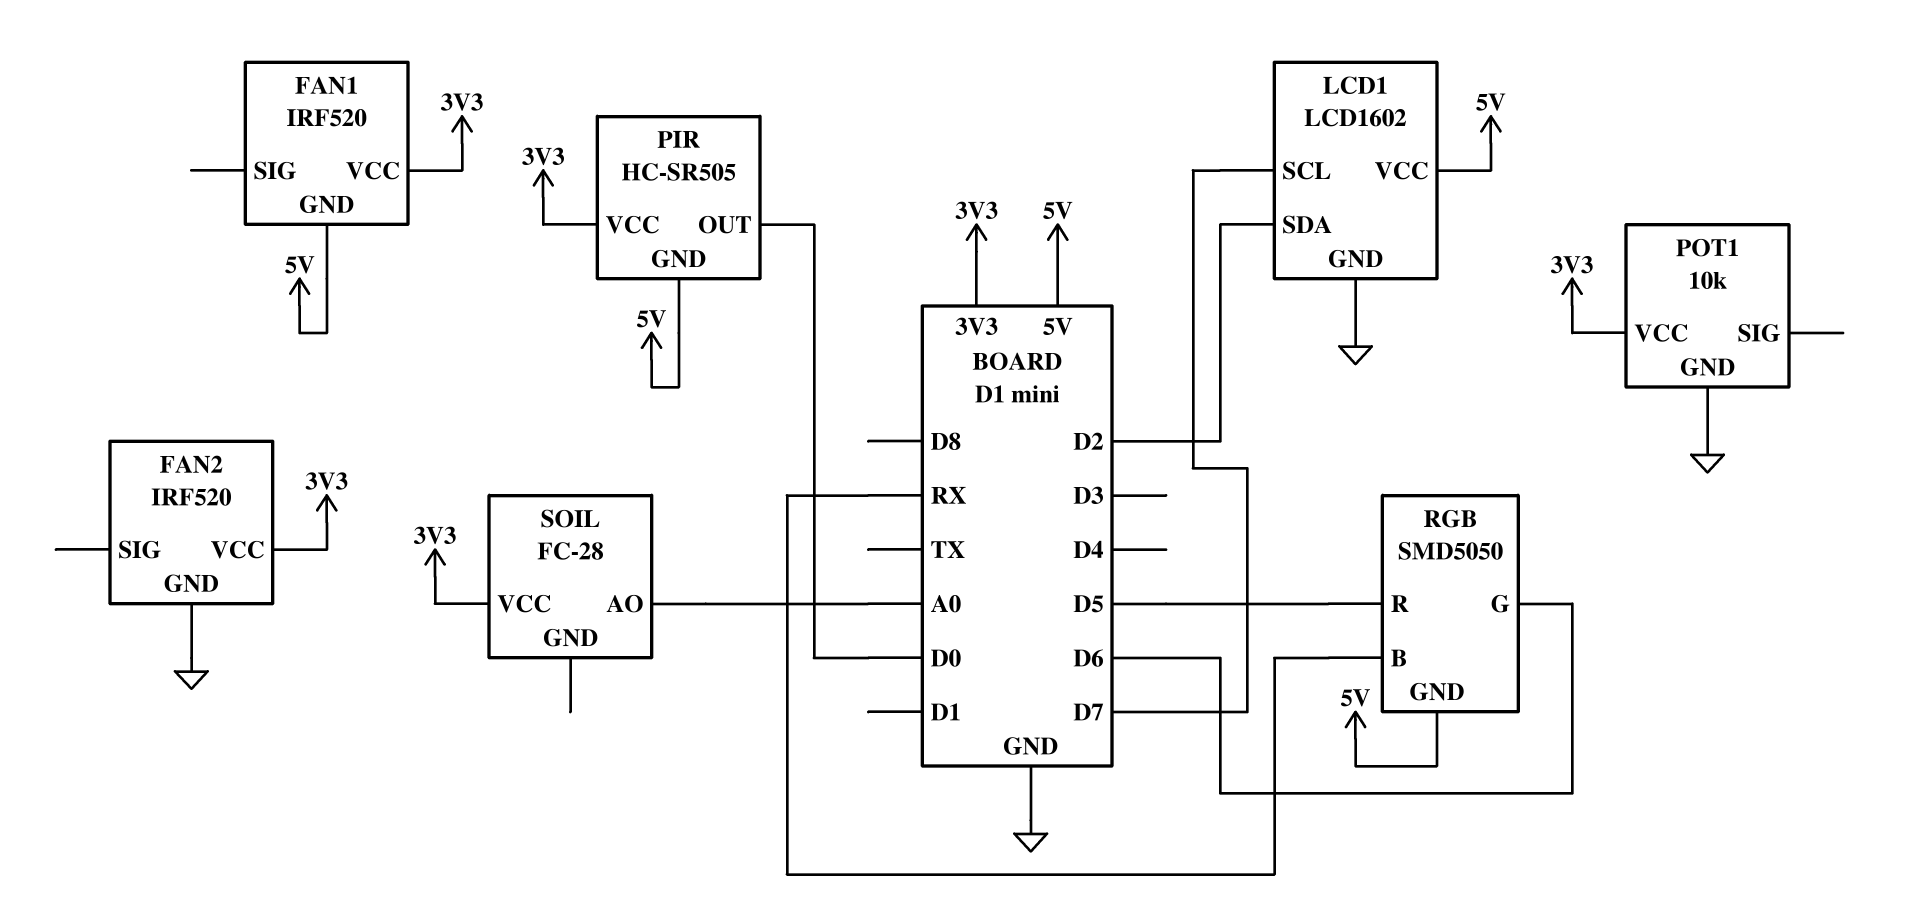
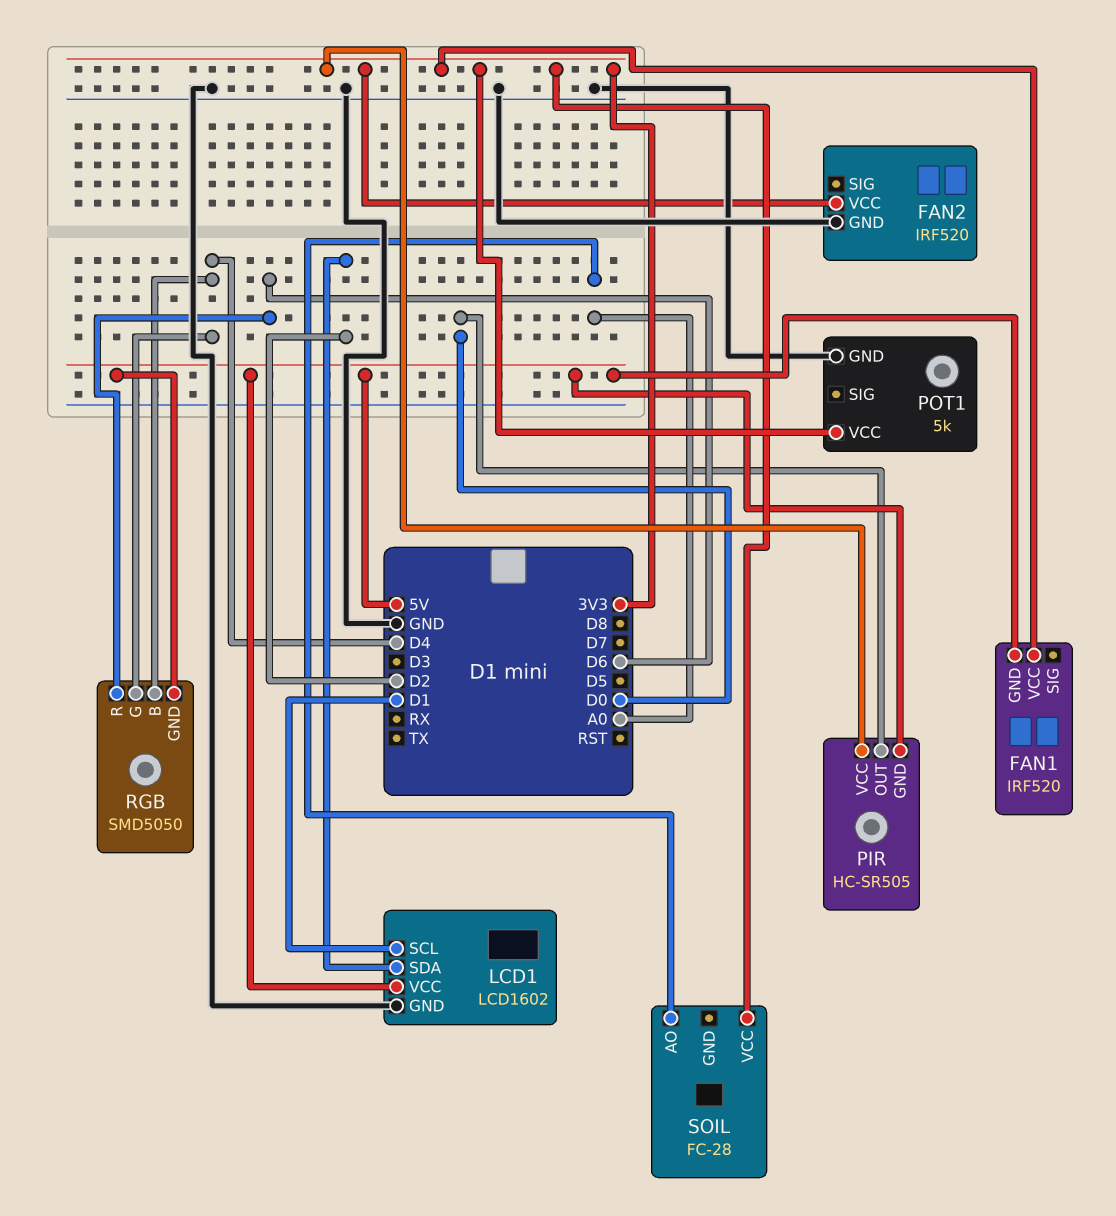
LCD1 pin SCL: D7 -> D1
POT1: 10k -> 5k
RGB pin B: RX -> D4
RGB pin G: D6 -> D4
RGB pin R: D5 -> D6

